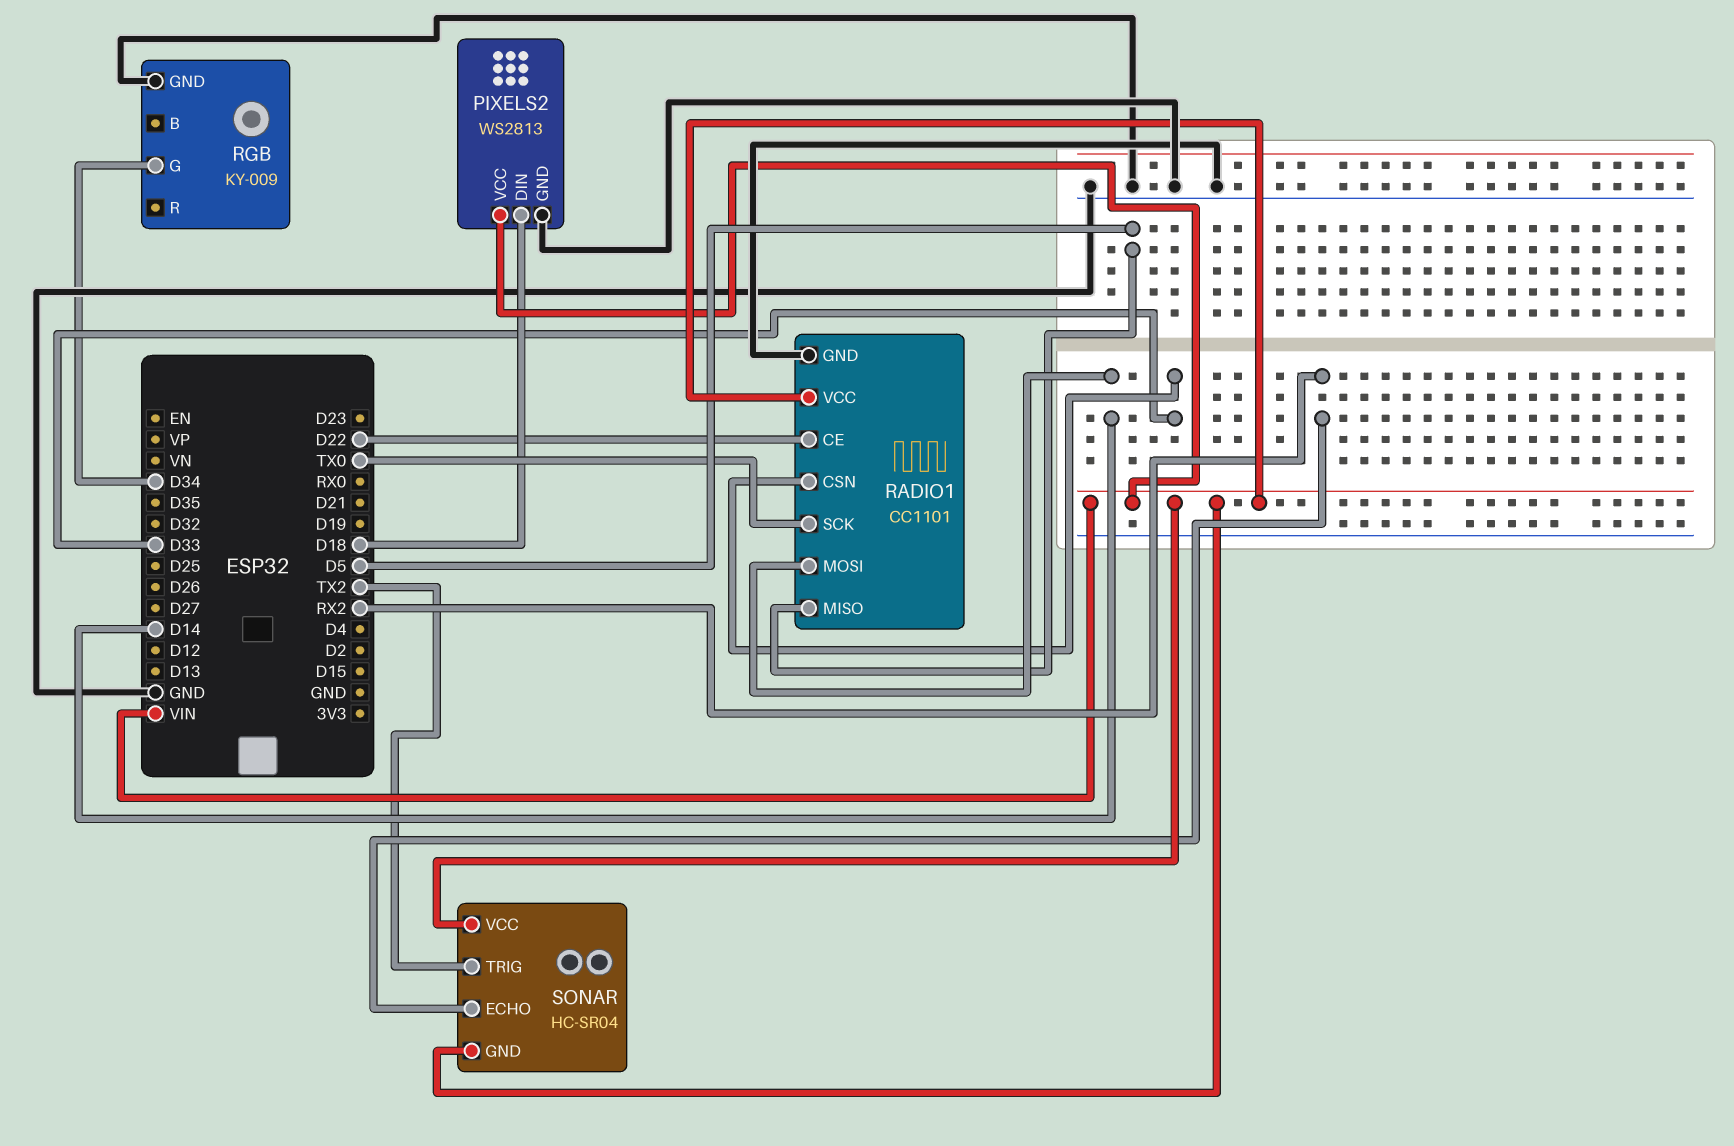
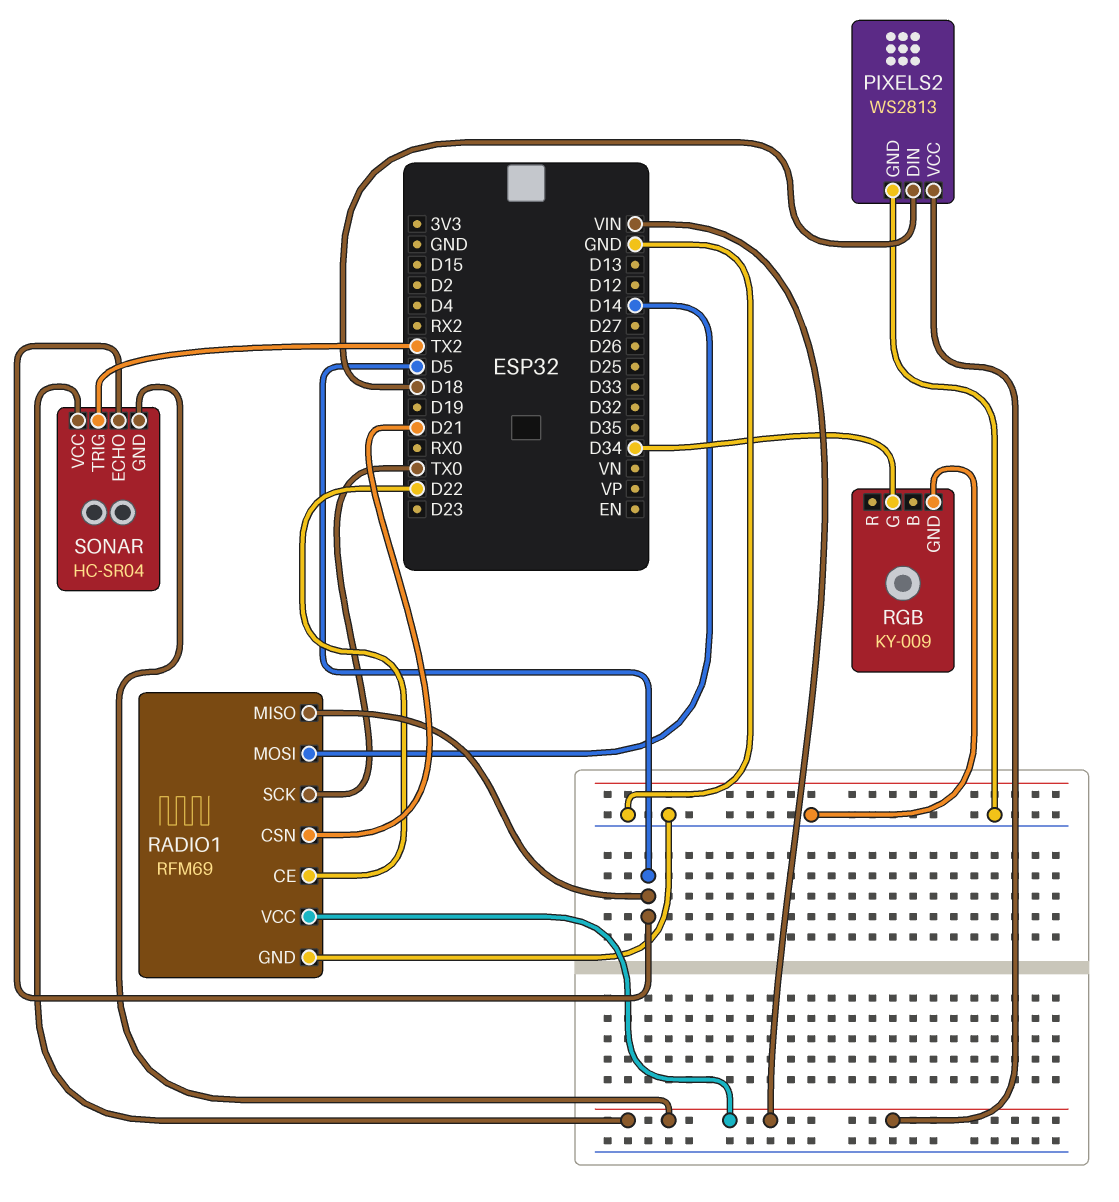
RADIO1: CC1101 -> RFM69
RADIO1 pin CSN: D33 -> D21
SONAR pin ECHO: RX2 -> D5

